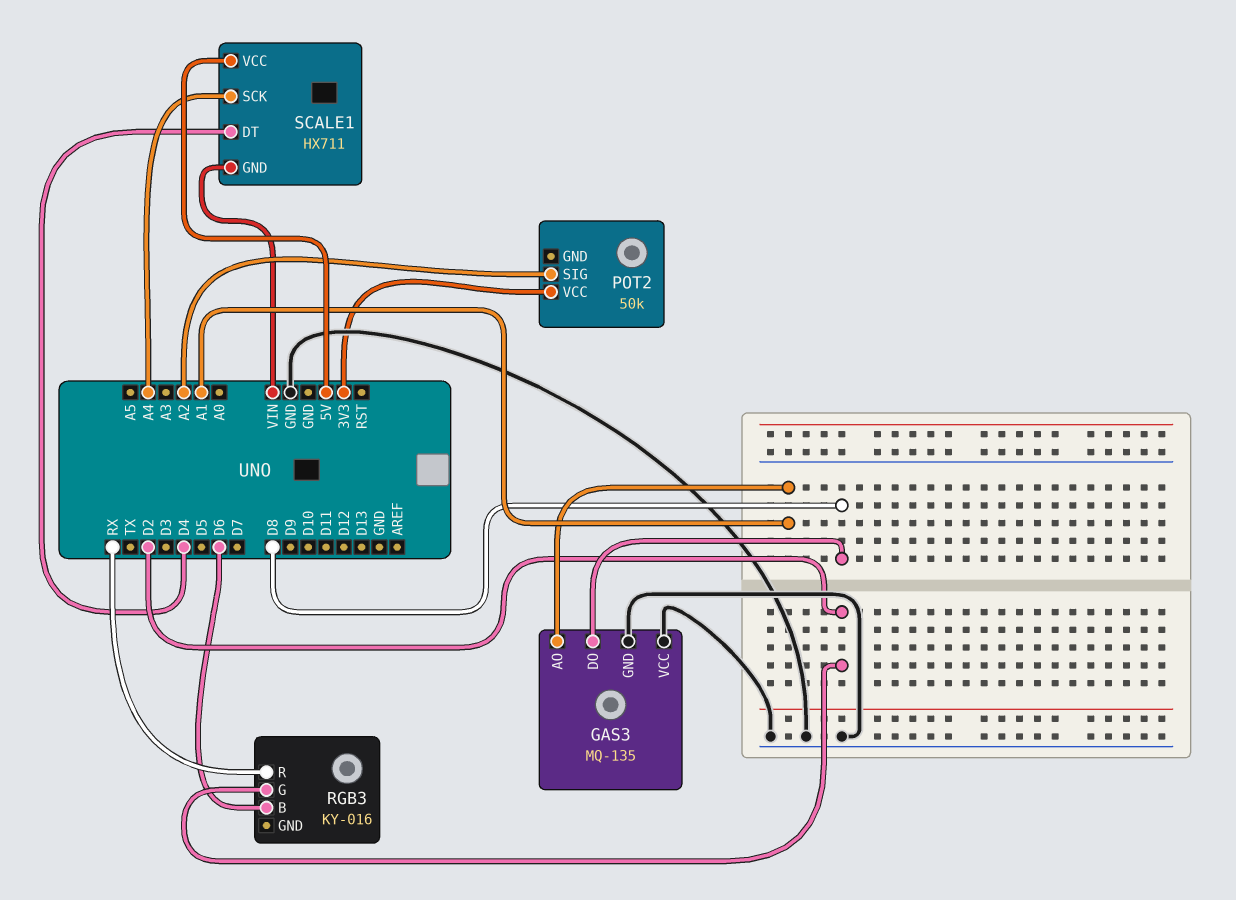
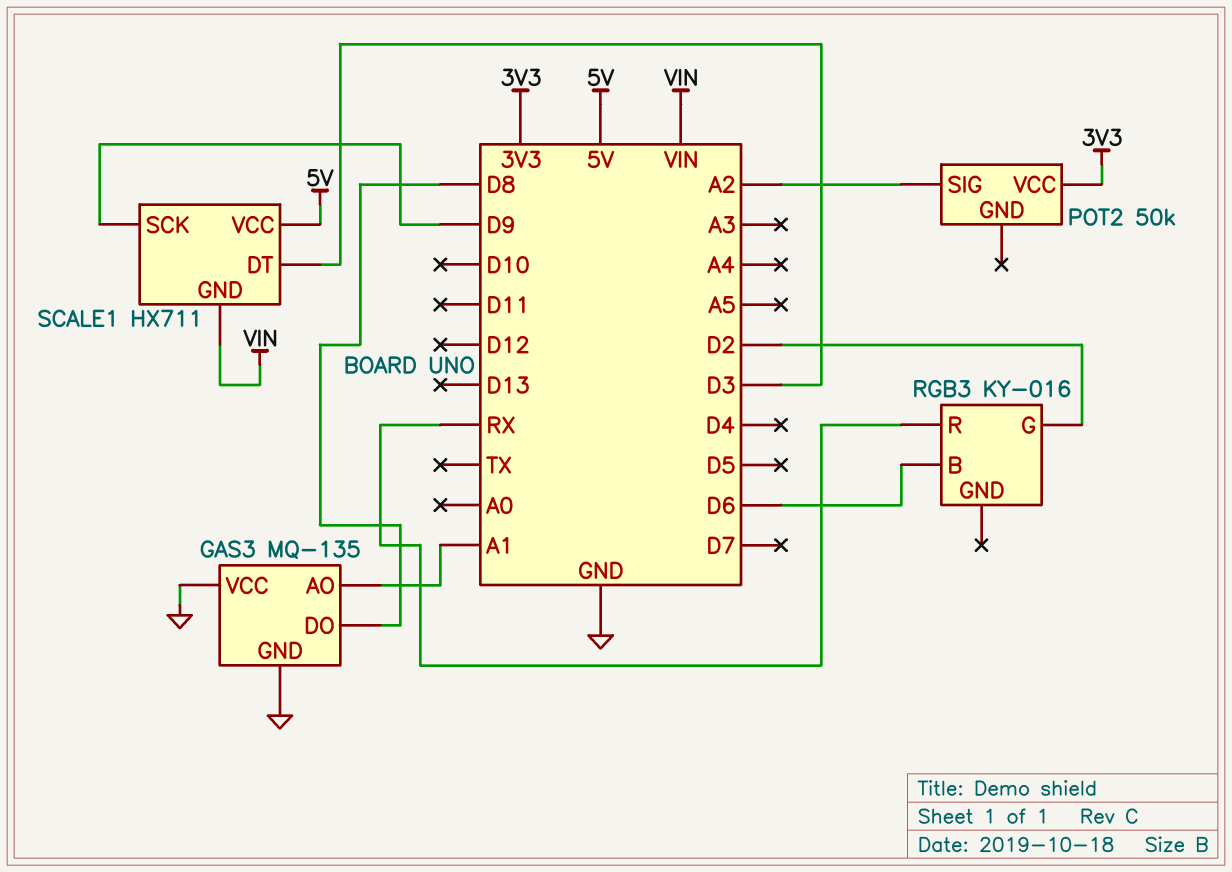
SCALE1 pin DT: D4 -> D3
SCALE1 pin SCK: A4 -> D9

